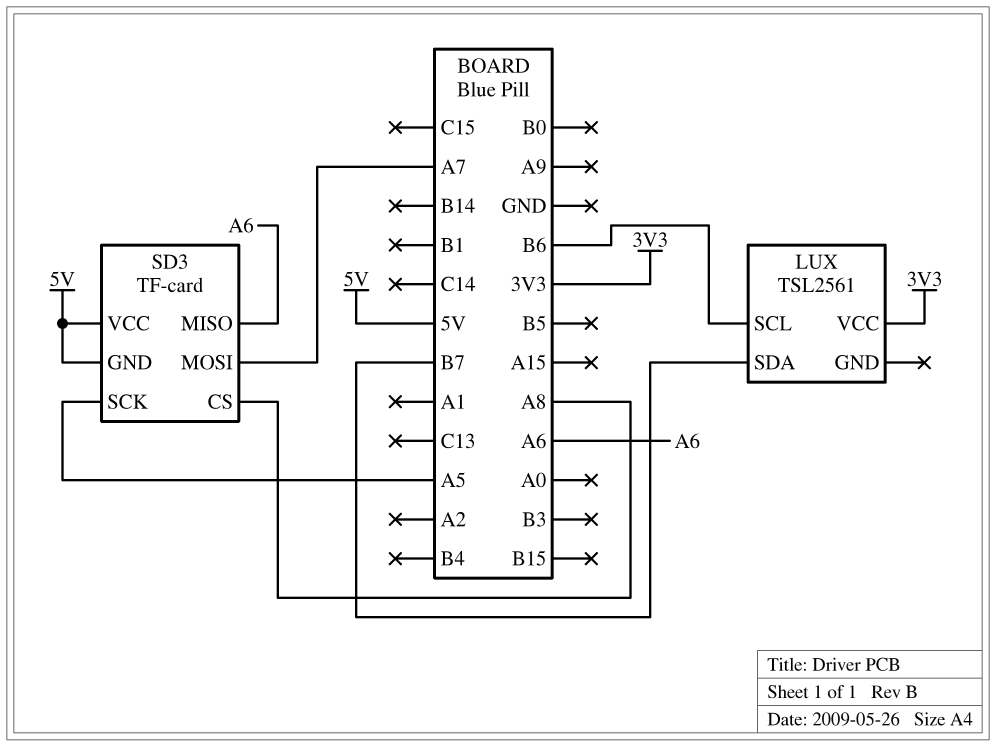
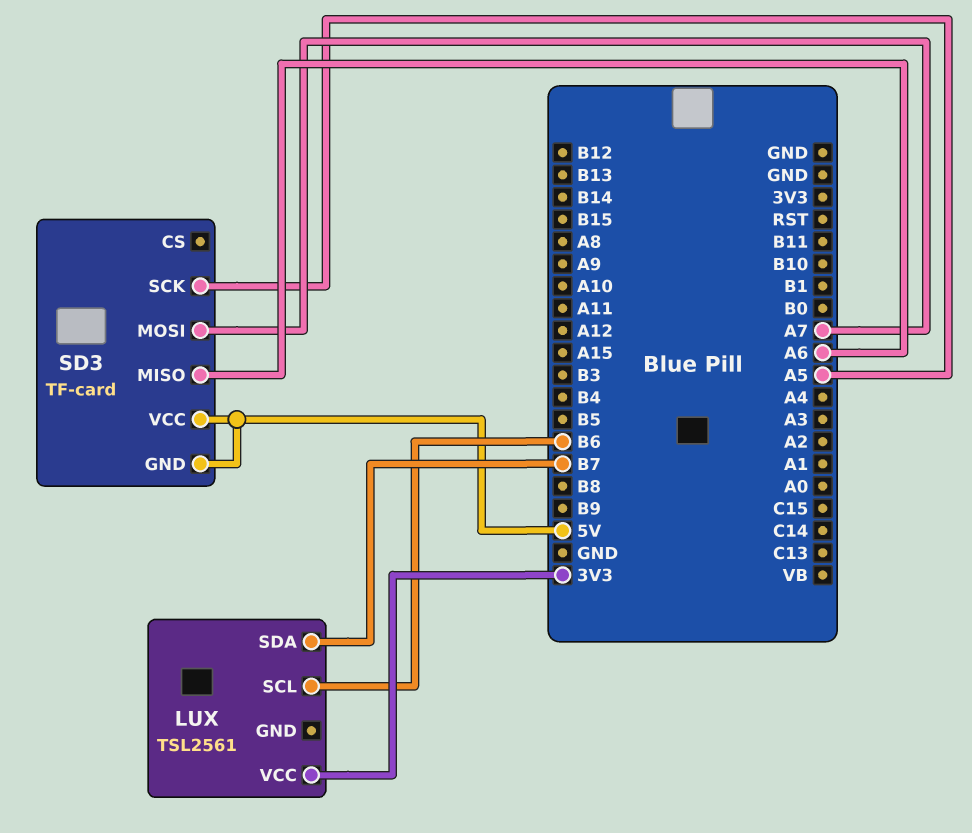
SD3 pin CS: A8 -> none

